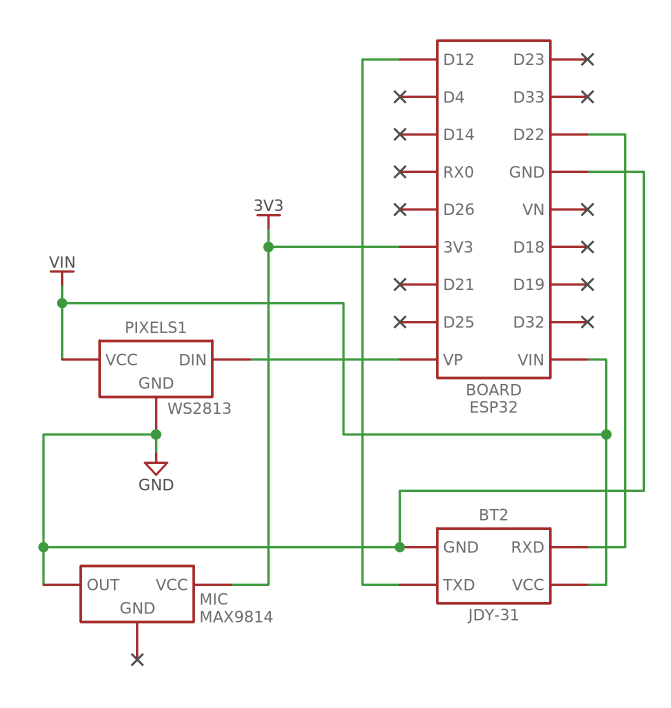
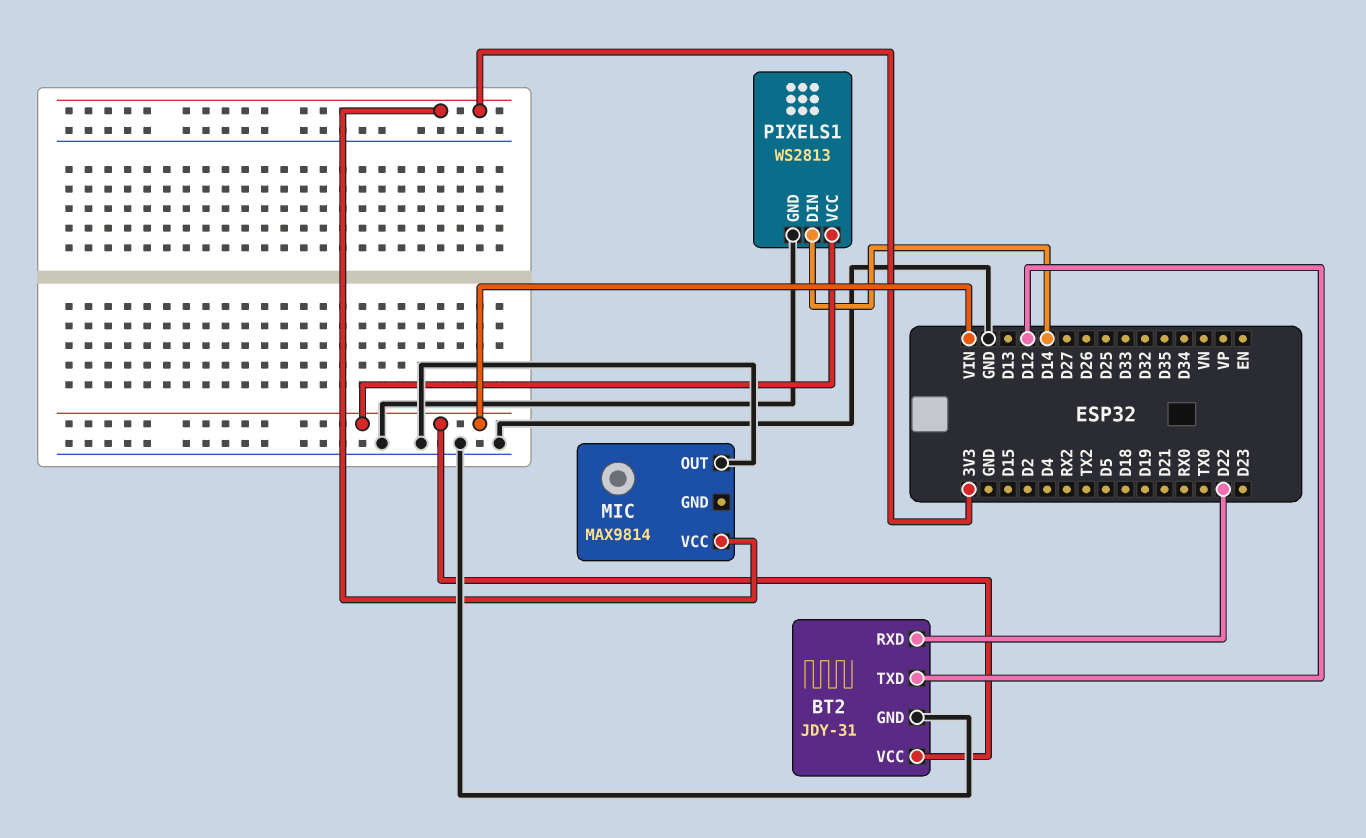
PIXELS1 pin DIN: VP -> D14

